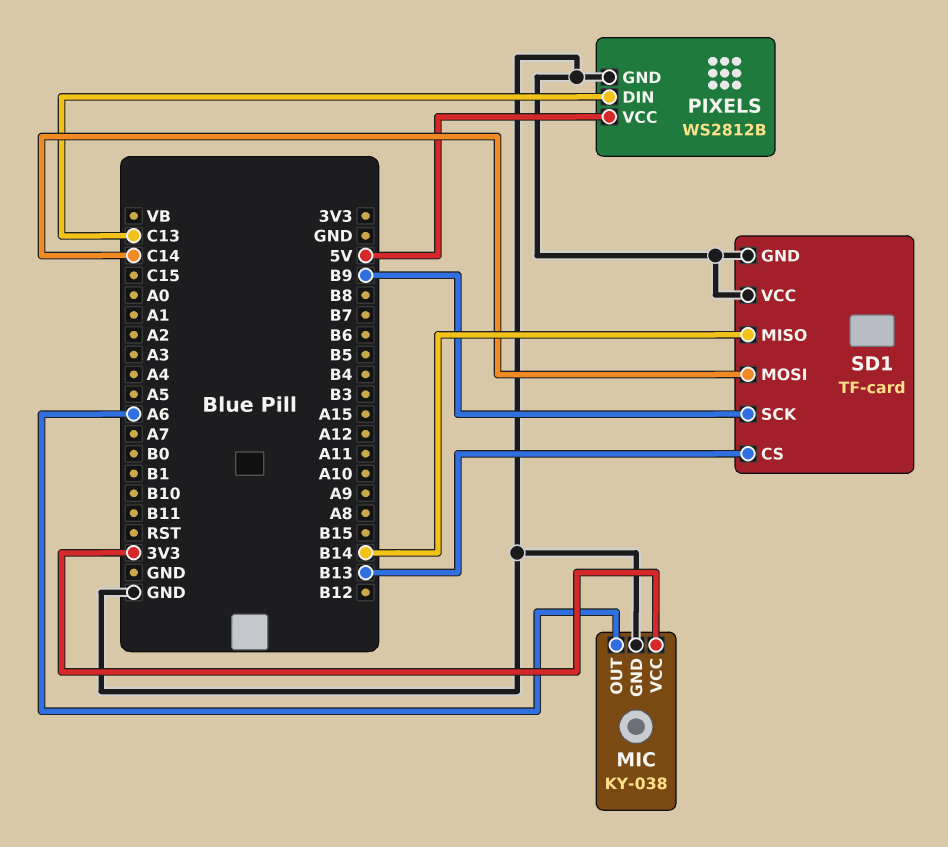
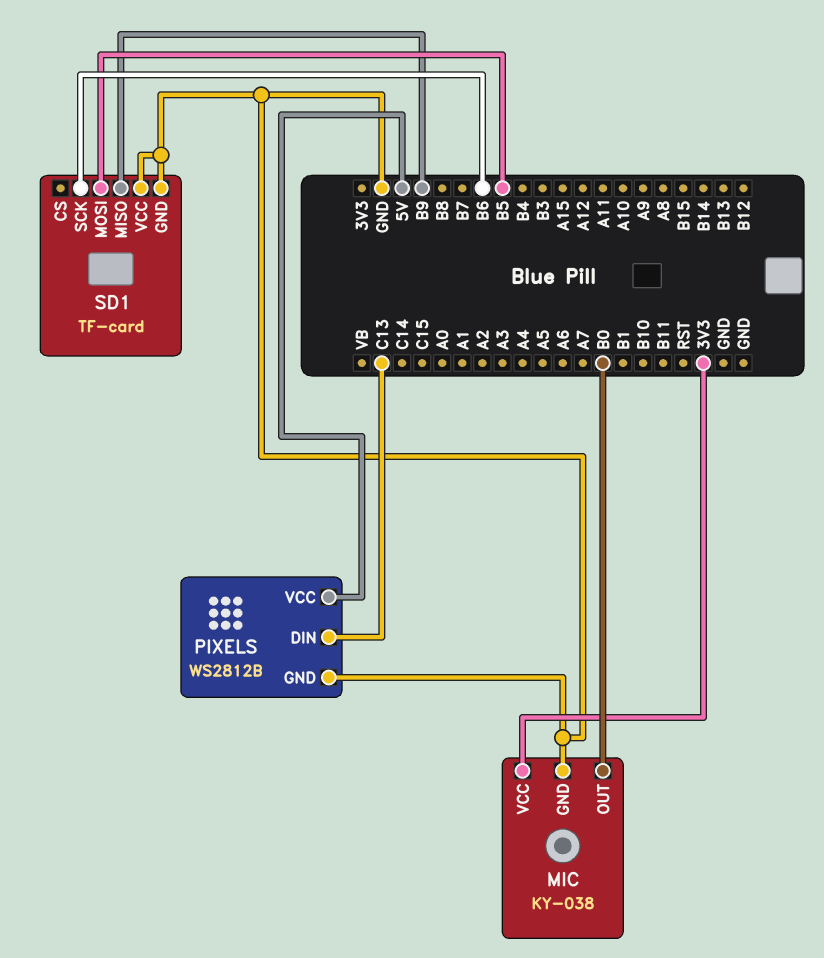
MIC pin OUT: A6 -> B0
SD1 pin CS: B13 -> none
SD1 pin MISO: B14 -> B9
SD1 pin MOSI: C14 -> B5
SD1 pin SCK: B9 -> B6

